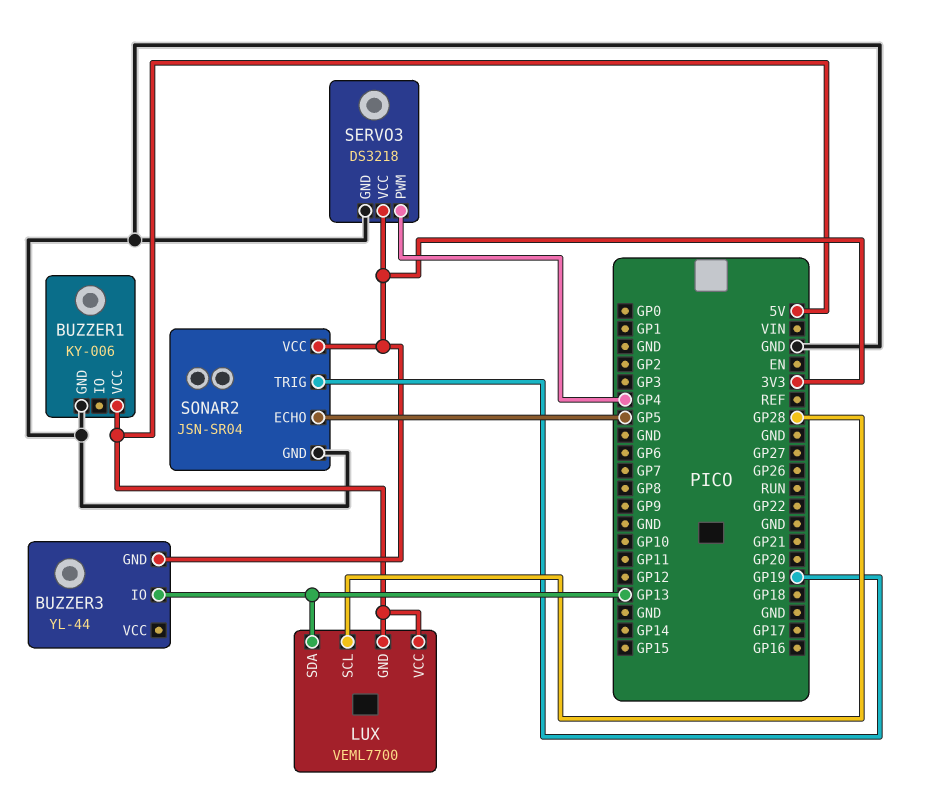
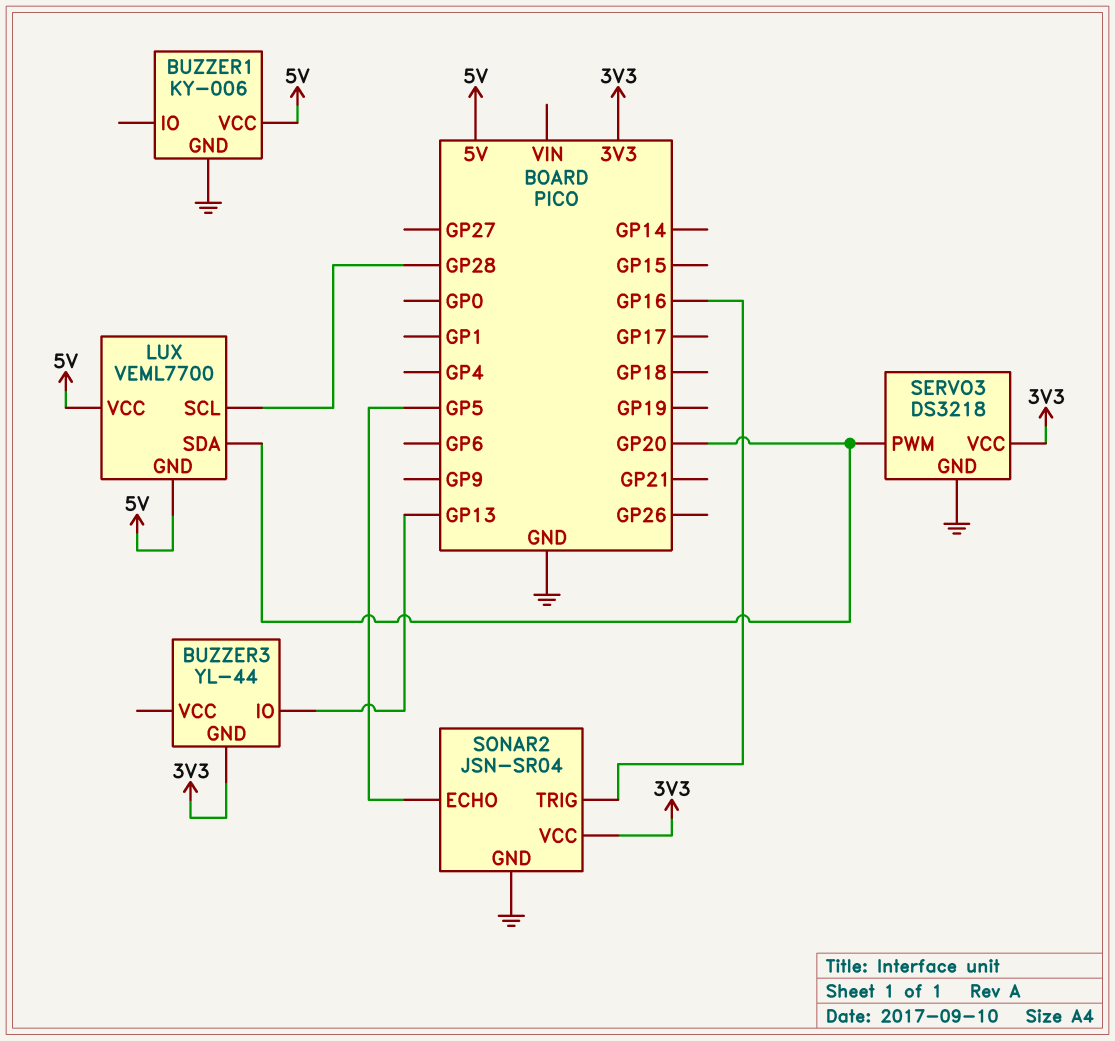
LUX pin SDA: GP13 -> GP20
SERVO3 pin PWM: GP4 -> GP20
SONAR2 pin TRIG: GP19 -> GP16

